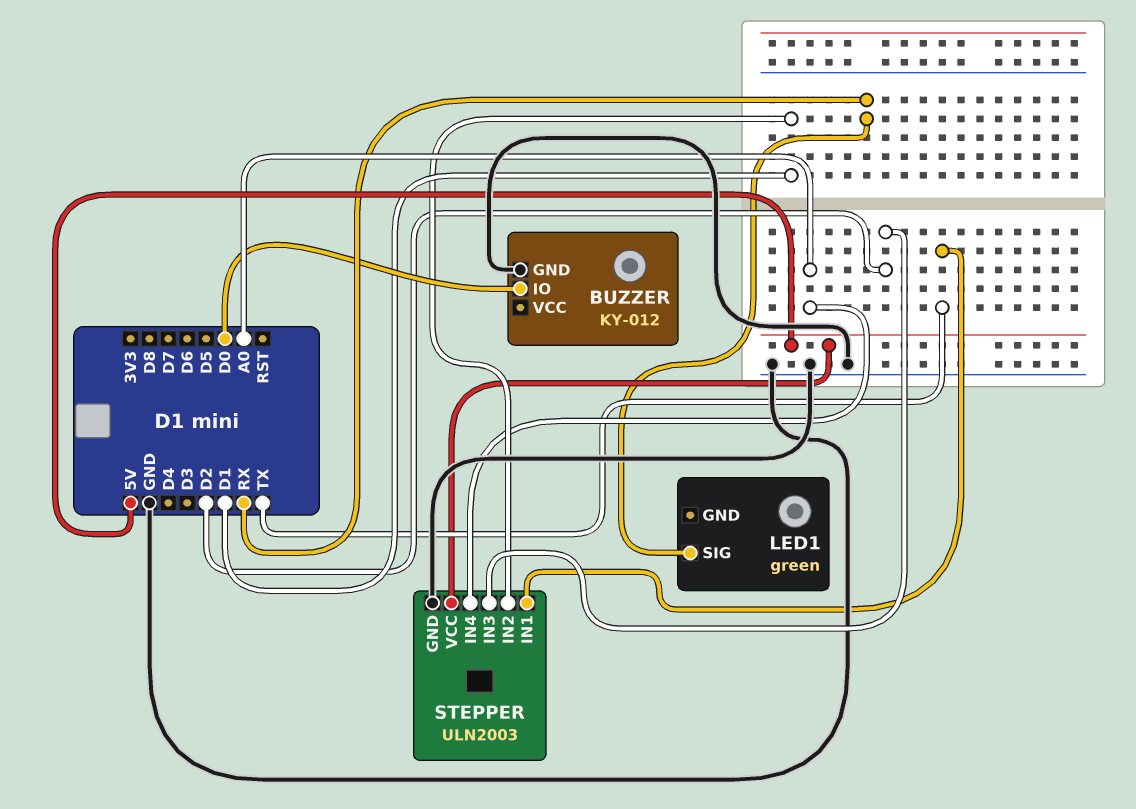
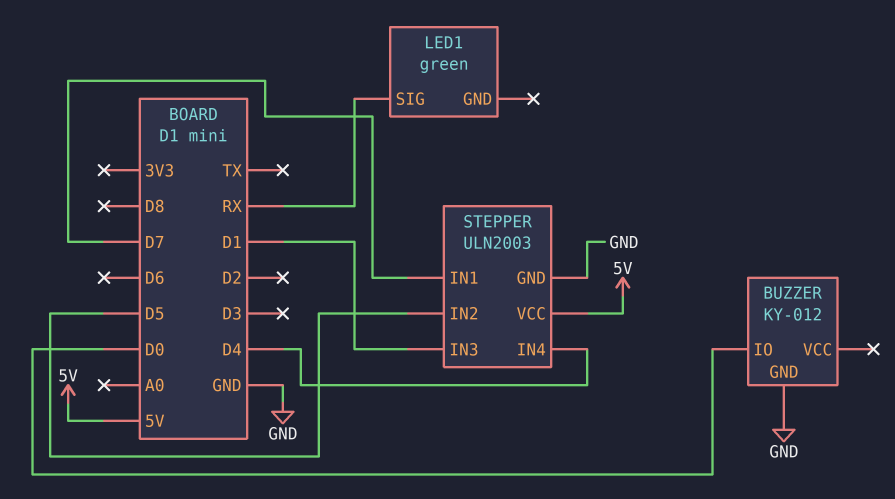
STEPPER pin IN1: TX -> D7
STEPPER pin IN2: D1 -> D5
STEPPER pin IN3: D2 -> D1
STEPPER pin IN4: A0 -> D4

